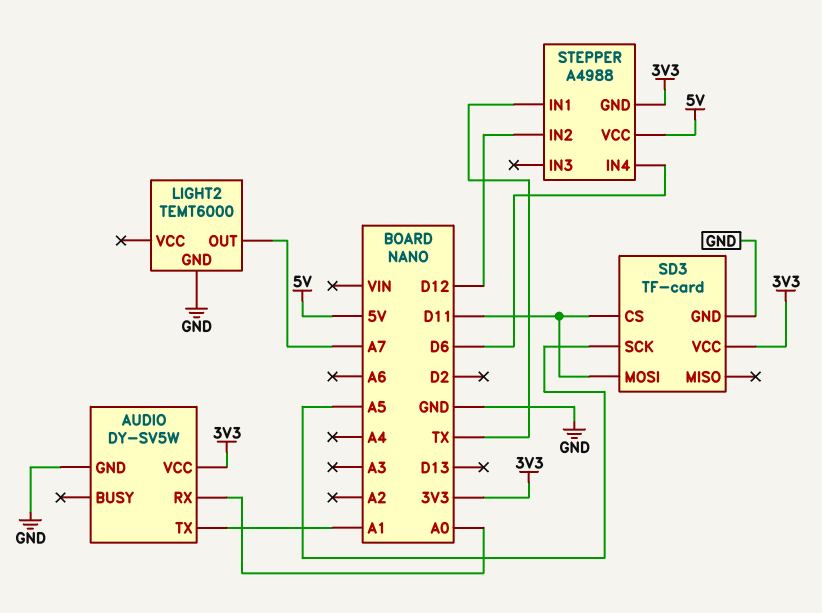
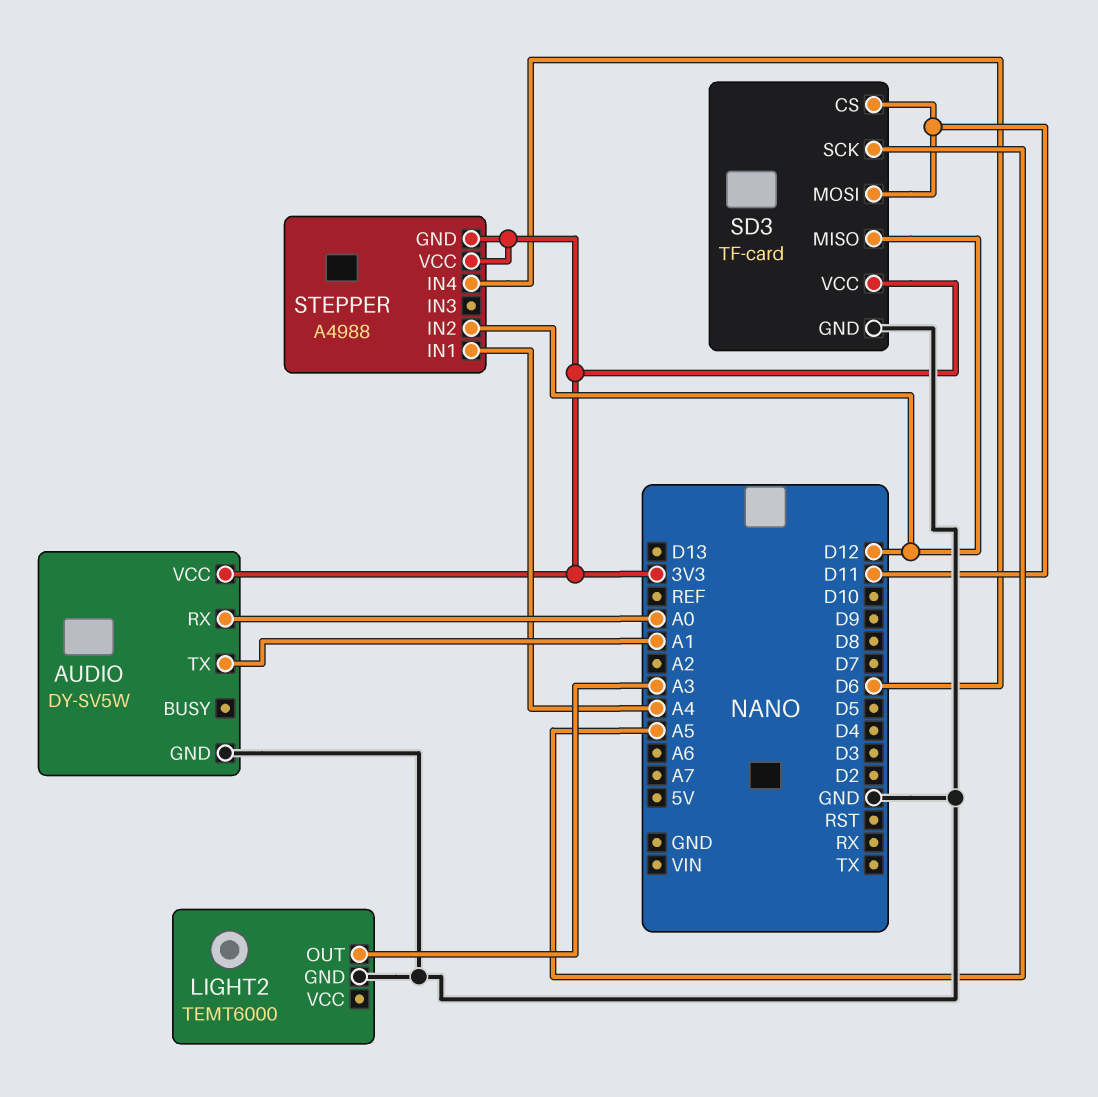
LIGHT2 pin OUT: A7 -> A3
SD3 pin MISO: none -> D12
STEPPER pin IN1: TX -> A4
STEPPER pin VCC: 5V -> 3V3

